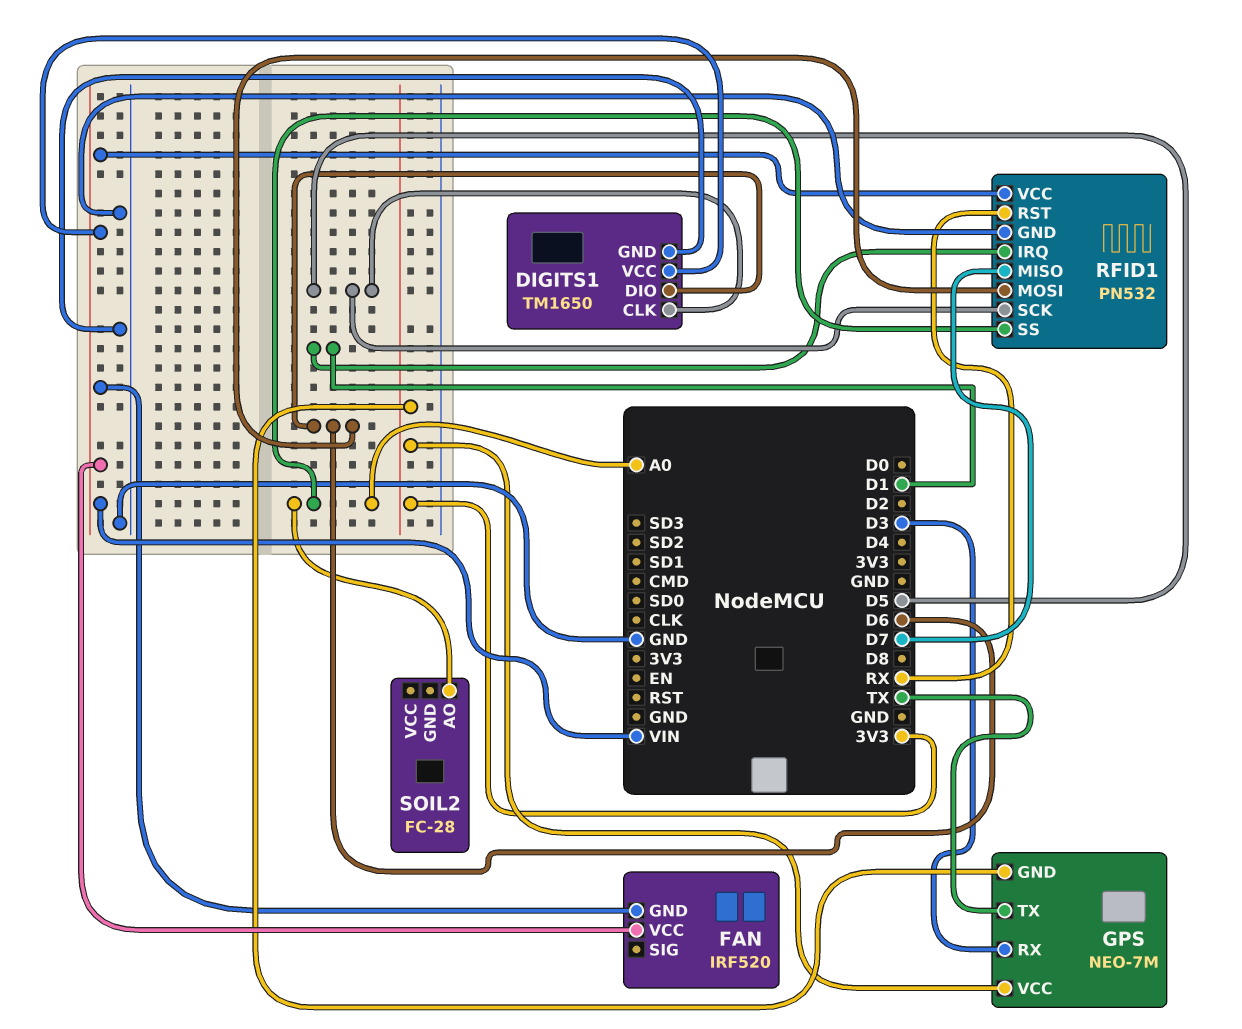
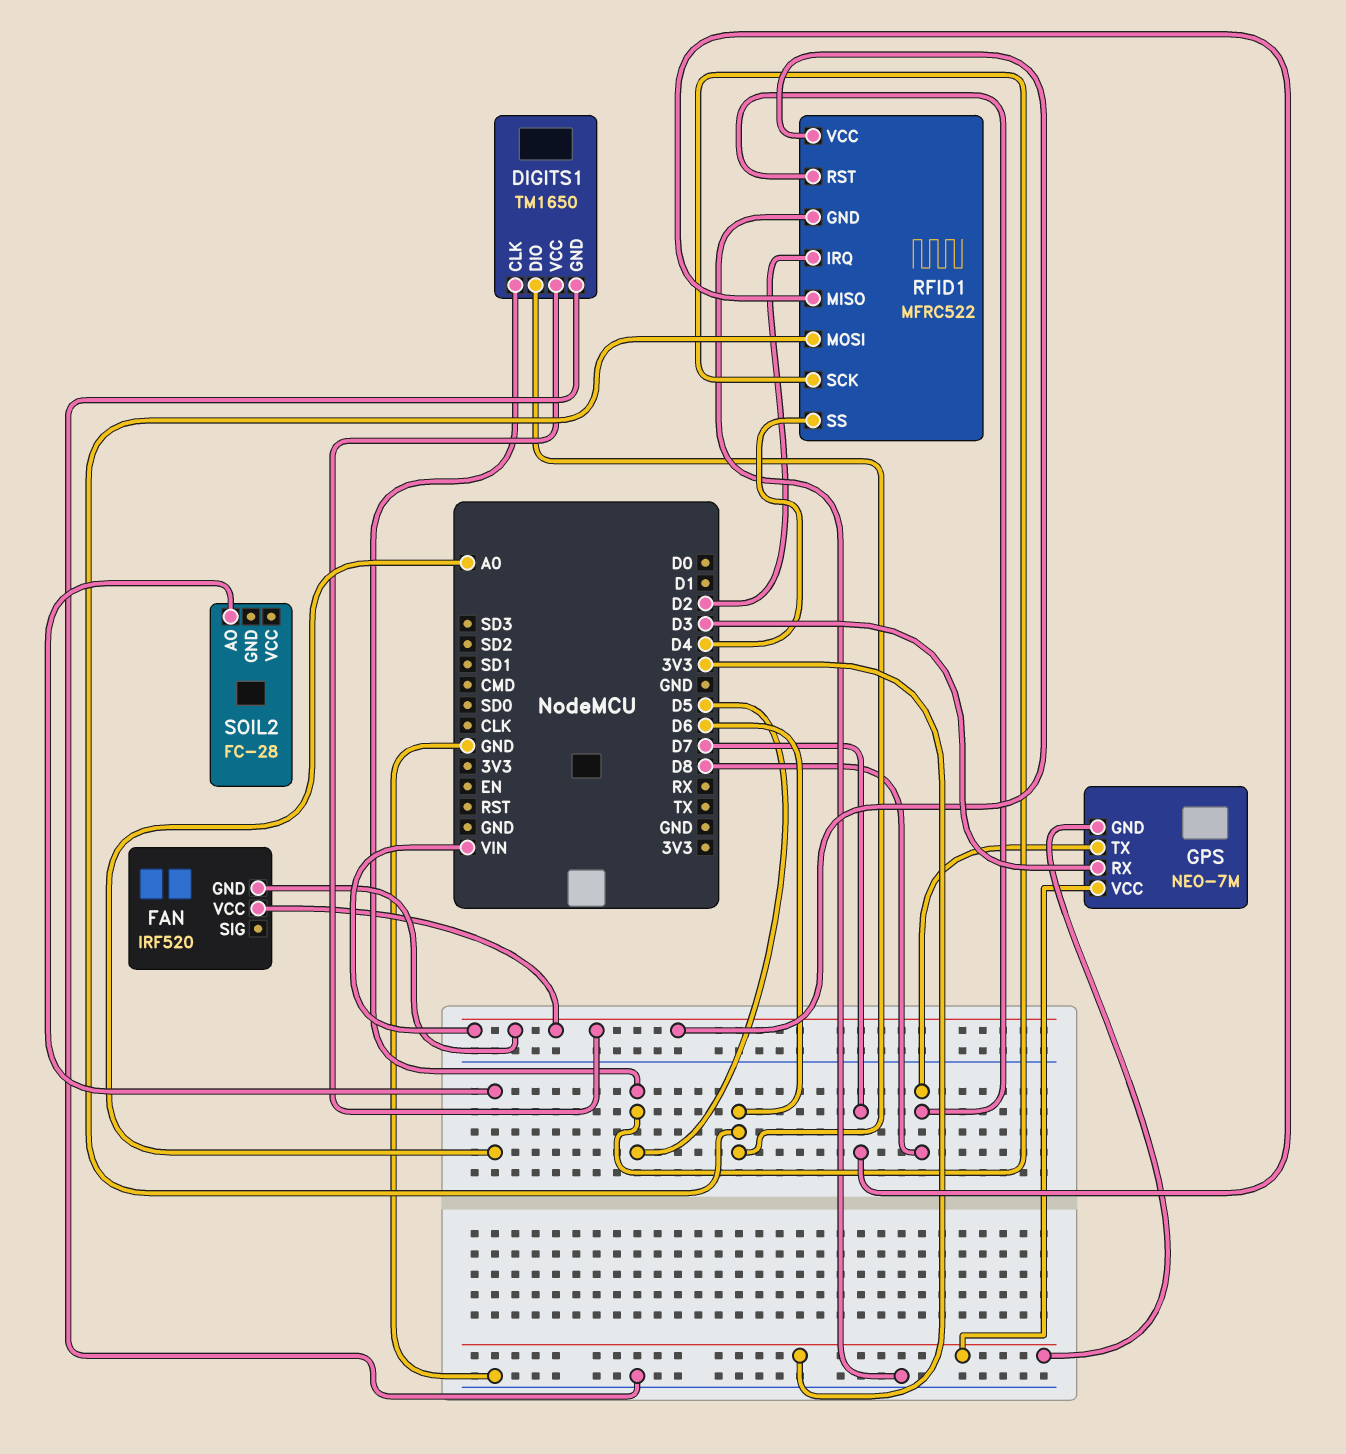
GPS pin TX: TX -> D8
RFID1: PN532 -> MFRC522
RFID1 pin IRQ: D1 -> D2
RFID1 pin RST: RX -> D8
RFID1 pin SS: A0 -> D4

